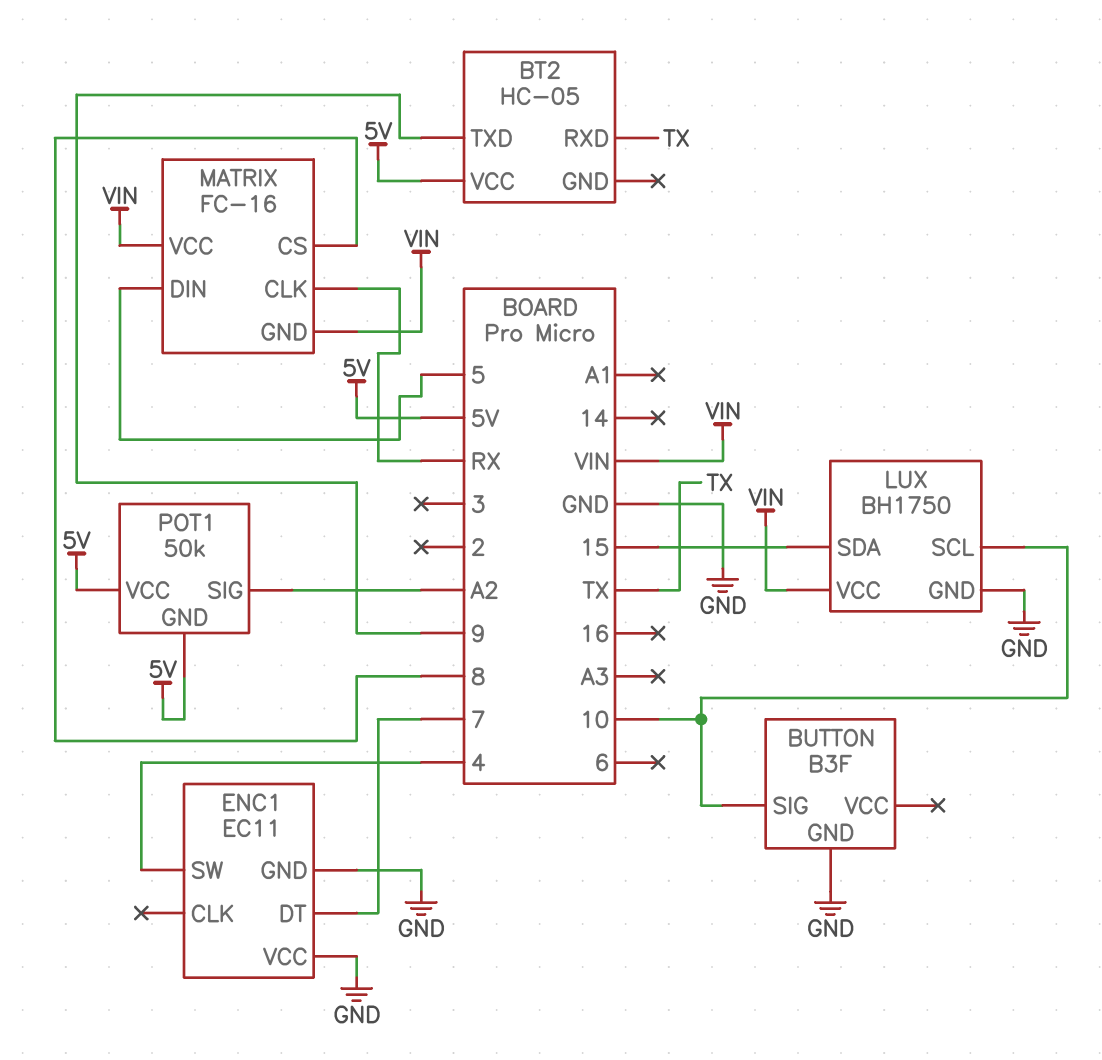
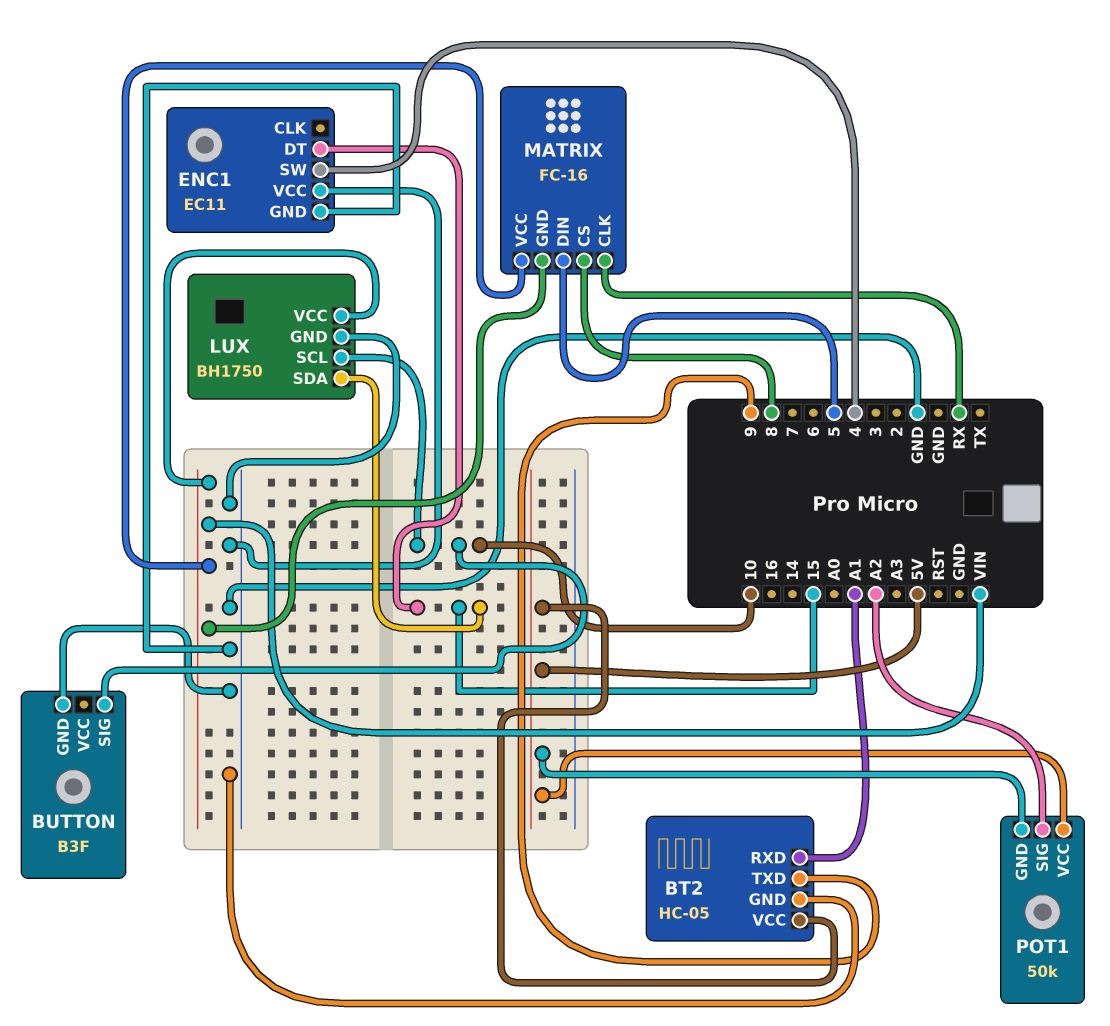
BT2 pin GND: none -> GND
BT2 pin RXD: TX -> A1
ENC1 pin DT: 7 -> 15

